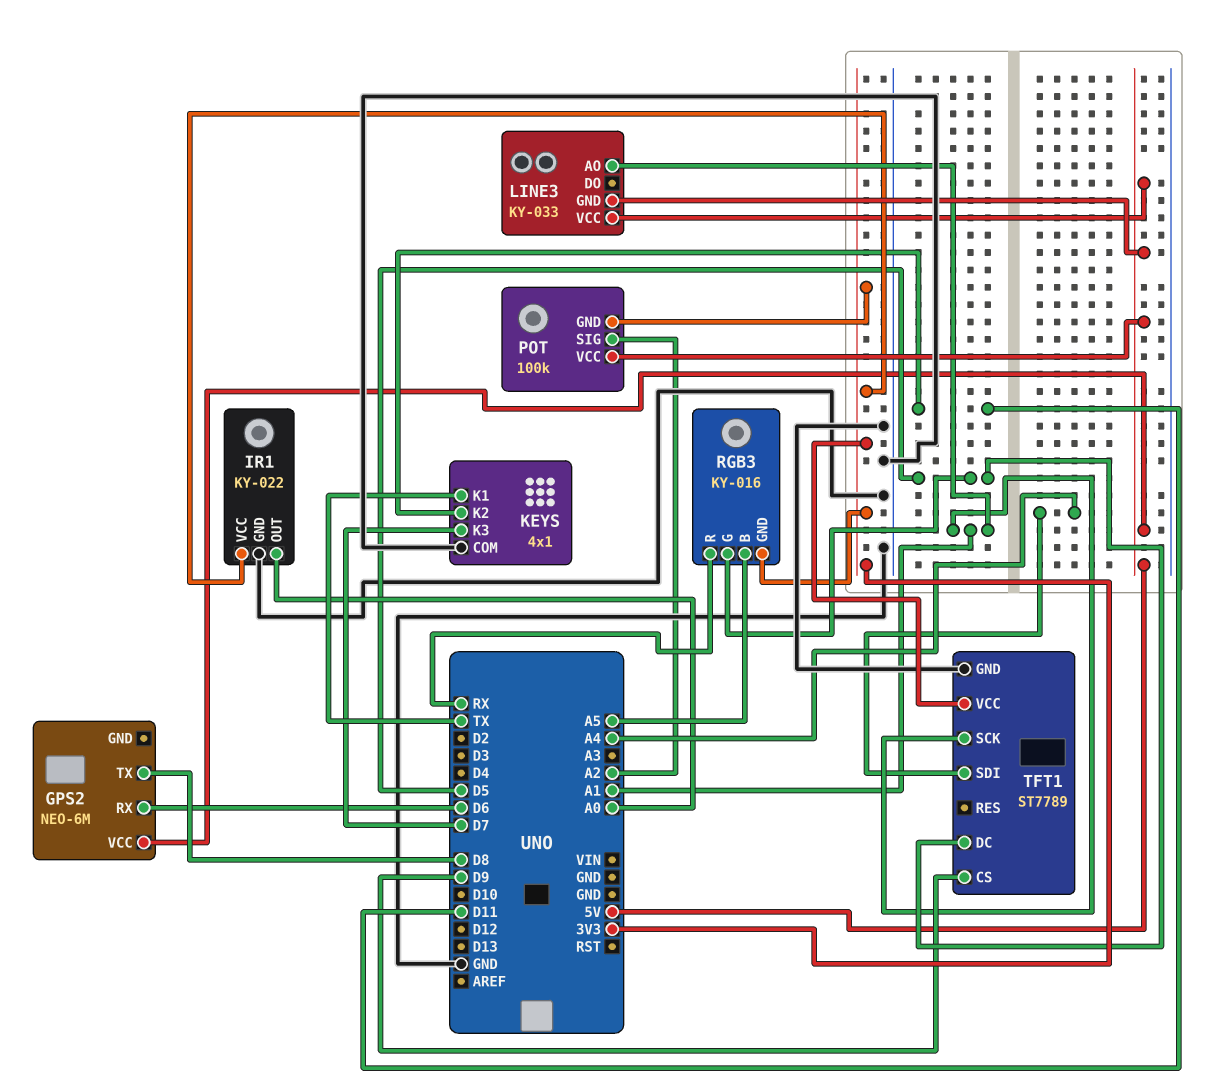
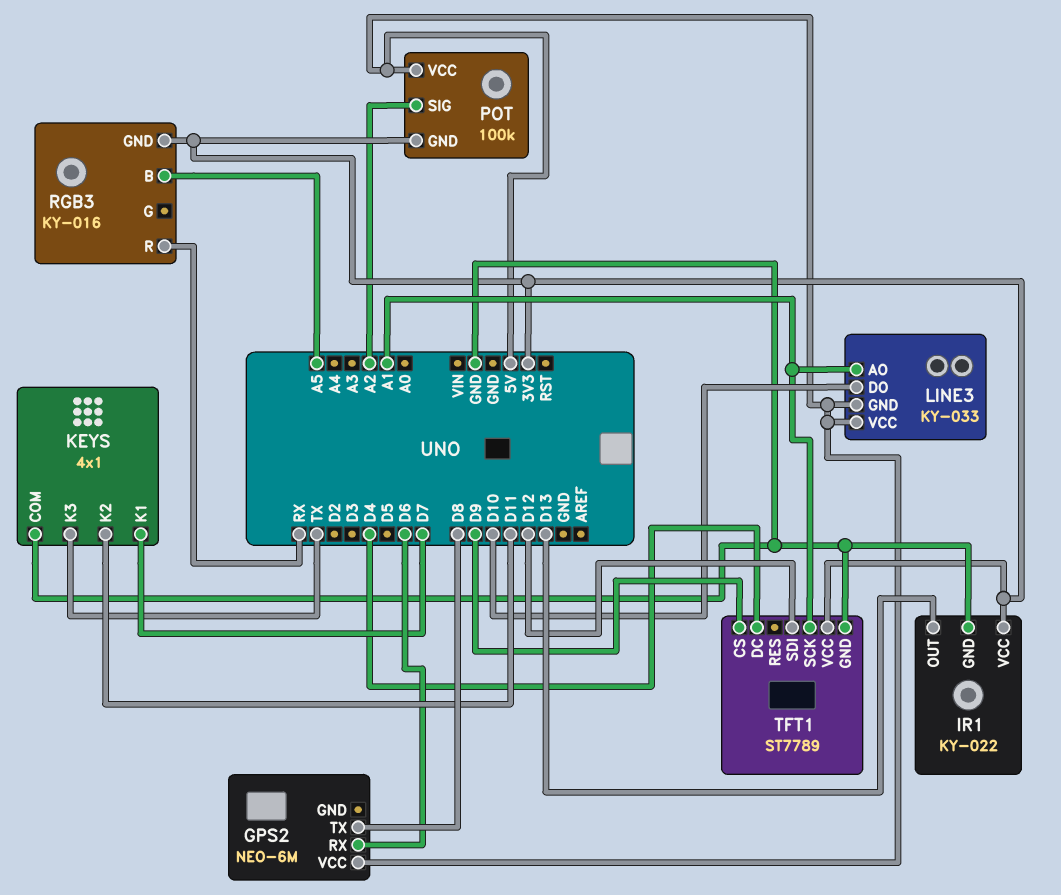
IR1 pin OUT: A0 -> D13
KEYS pin K1: TX -> D7
KEYS pin K3: D7 -> TX
LINE3 pin DO: none -> D10
RGB3 pin G: D5 -> none
TFT1 pin DC: D5 -> D4
TFT1 pin SDI: A4 -> D12

